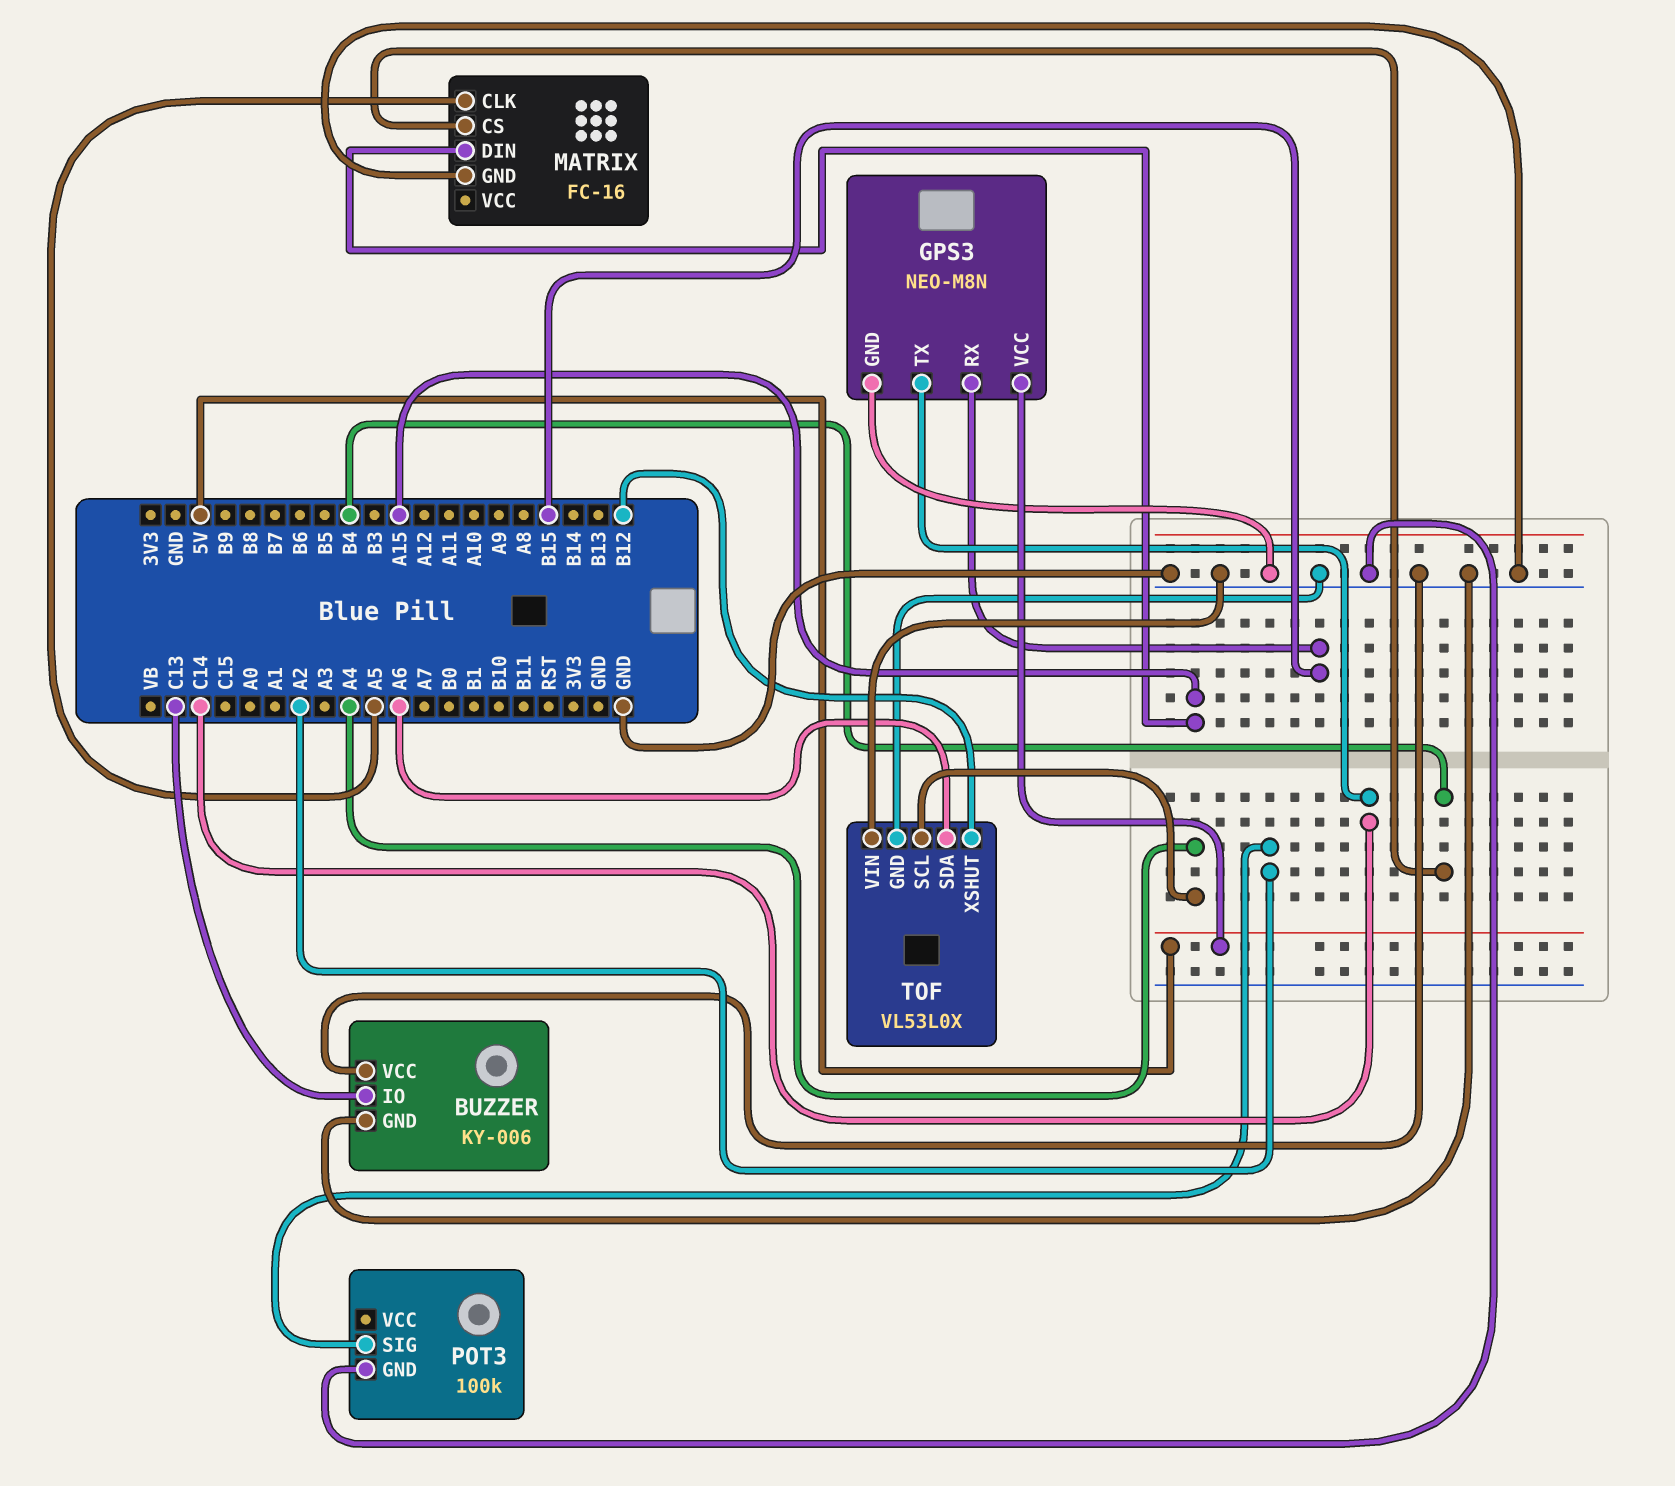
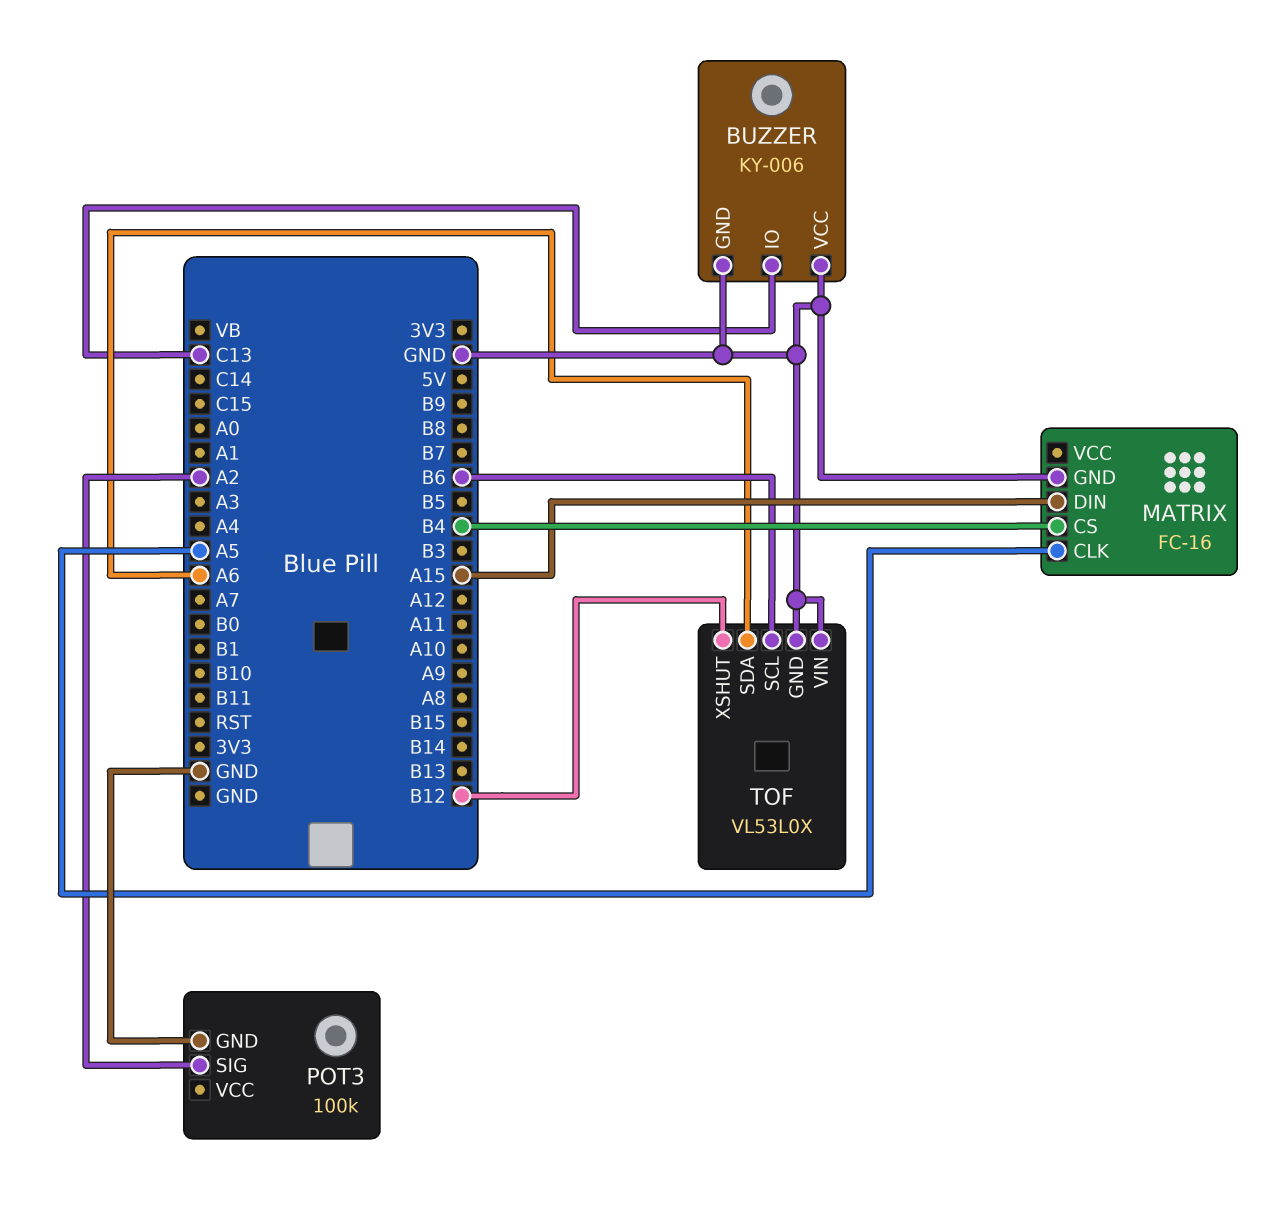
GPS3: NEO-M8N -> none
GPS3 pin GND: GND -> none
GPS3 pin RX: B15 -> none
GPS3 pin TX: C14 -> none
GPS3 pin VCC: 5V -> none
TOF pin SCL: A4 -> B6

